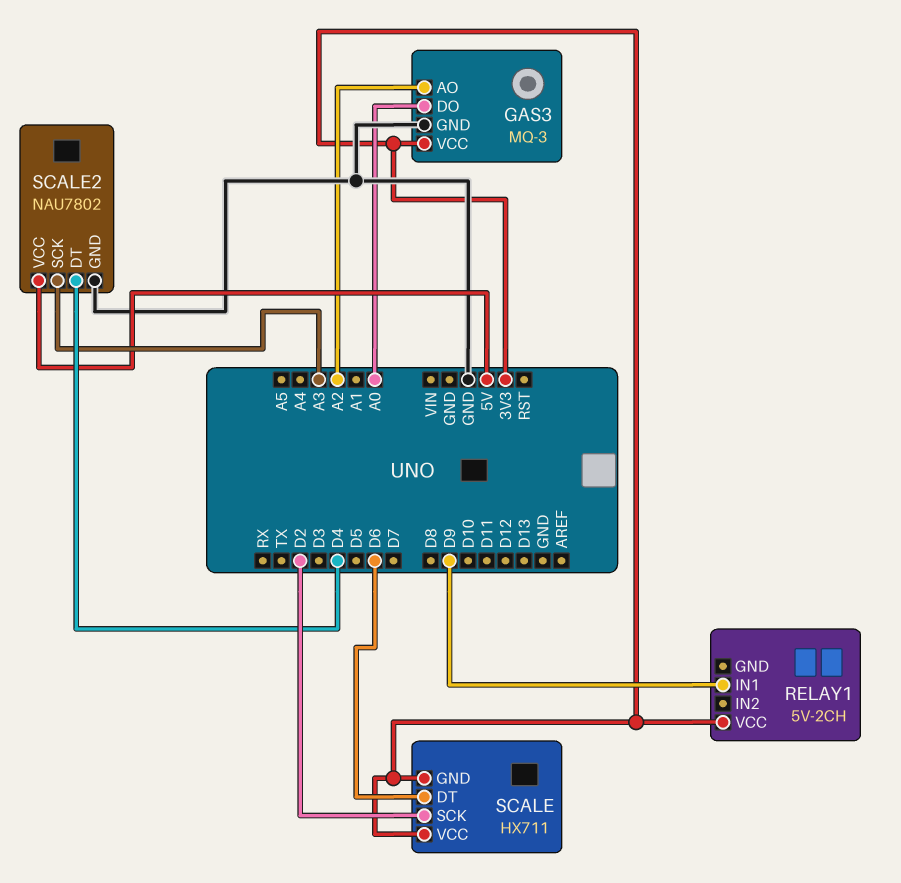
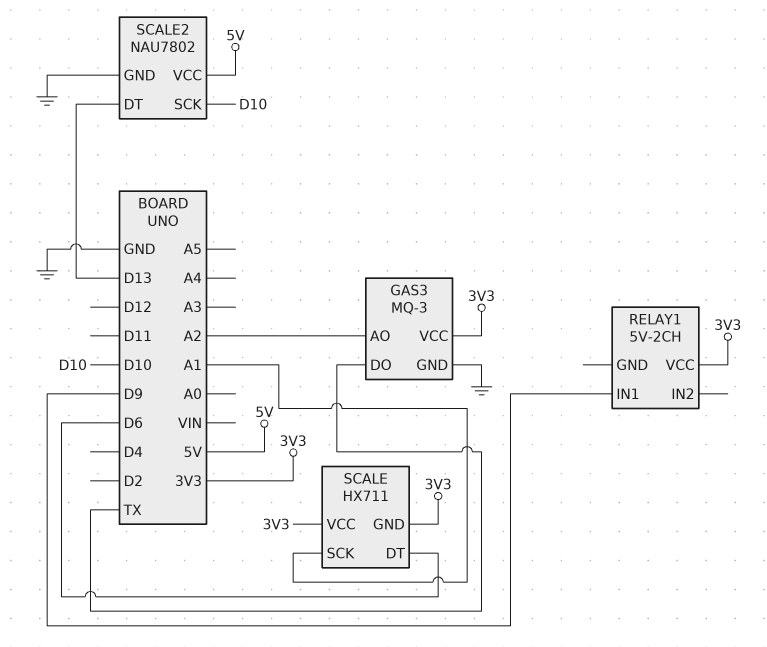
GAS3 pin DO: A0 -> TX
SCALE pin SCK: D2 -> A1
SCALE2 pin DT: D4 -> D13
SCALE2 pin SCK: A3 -> D10

